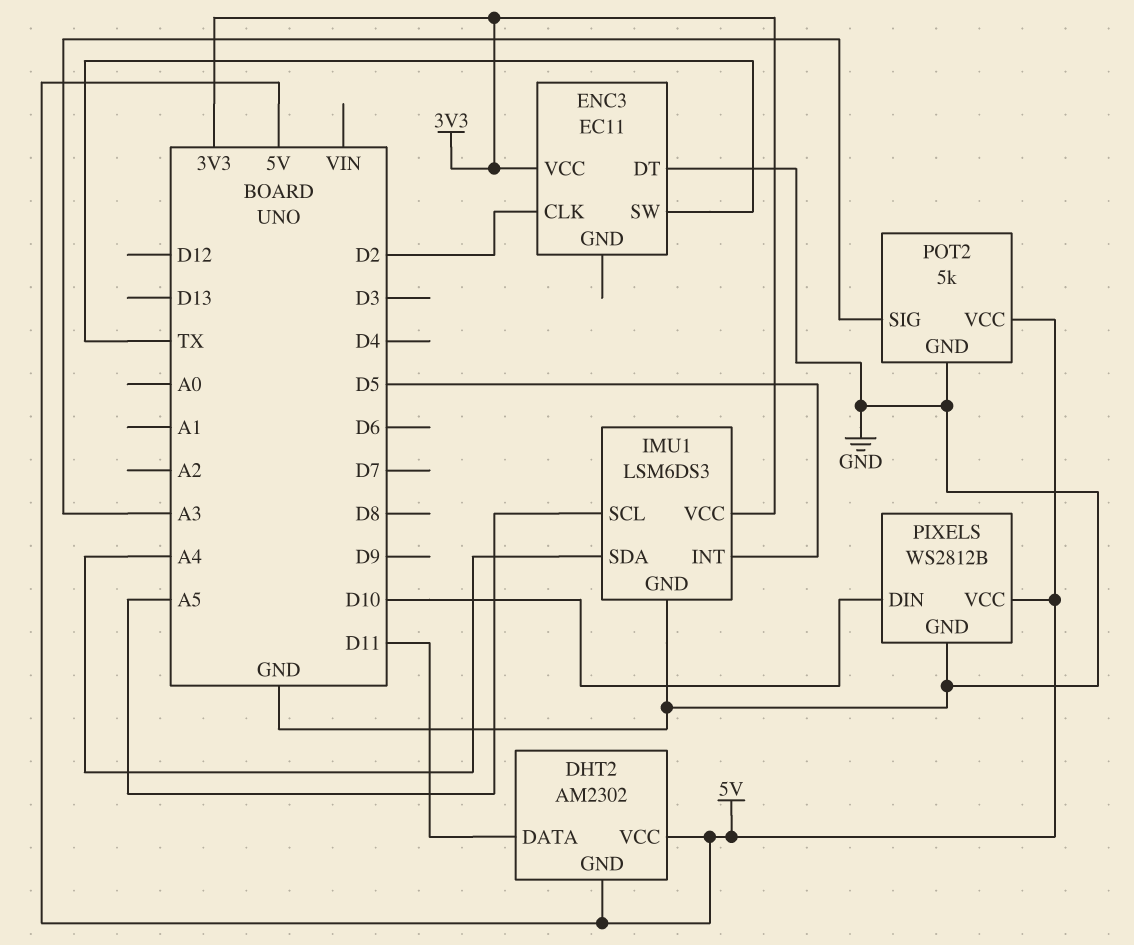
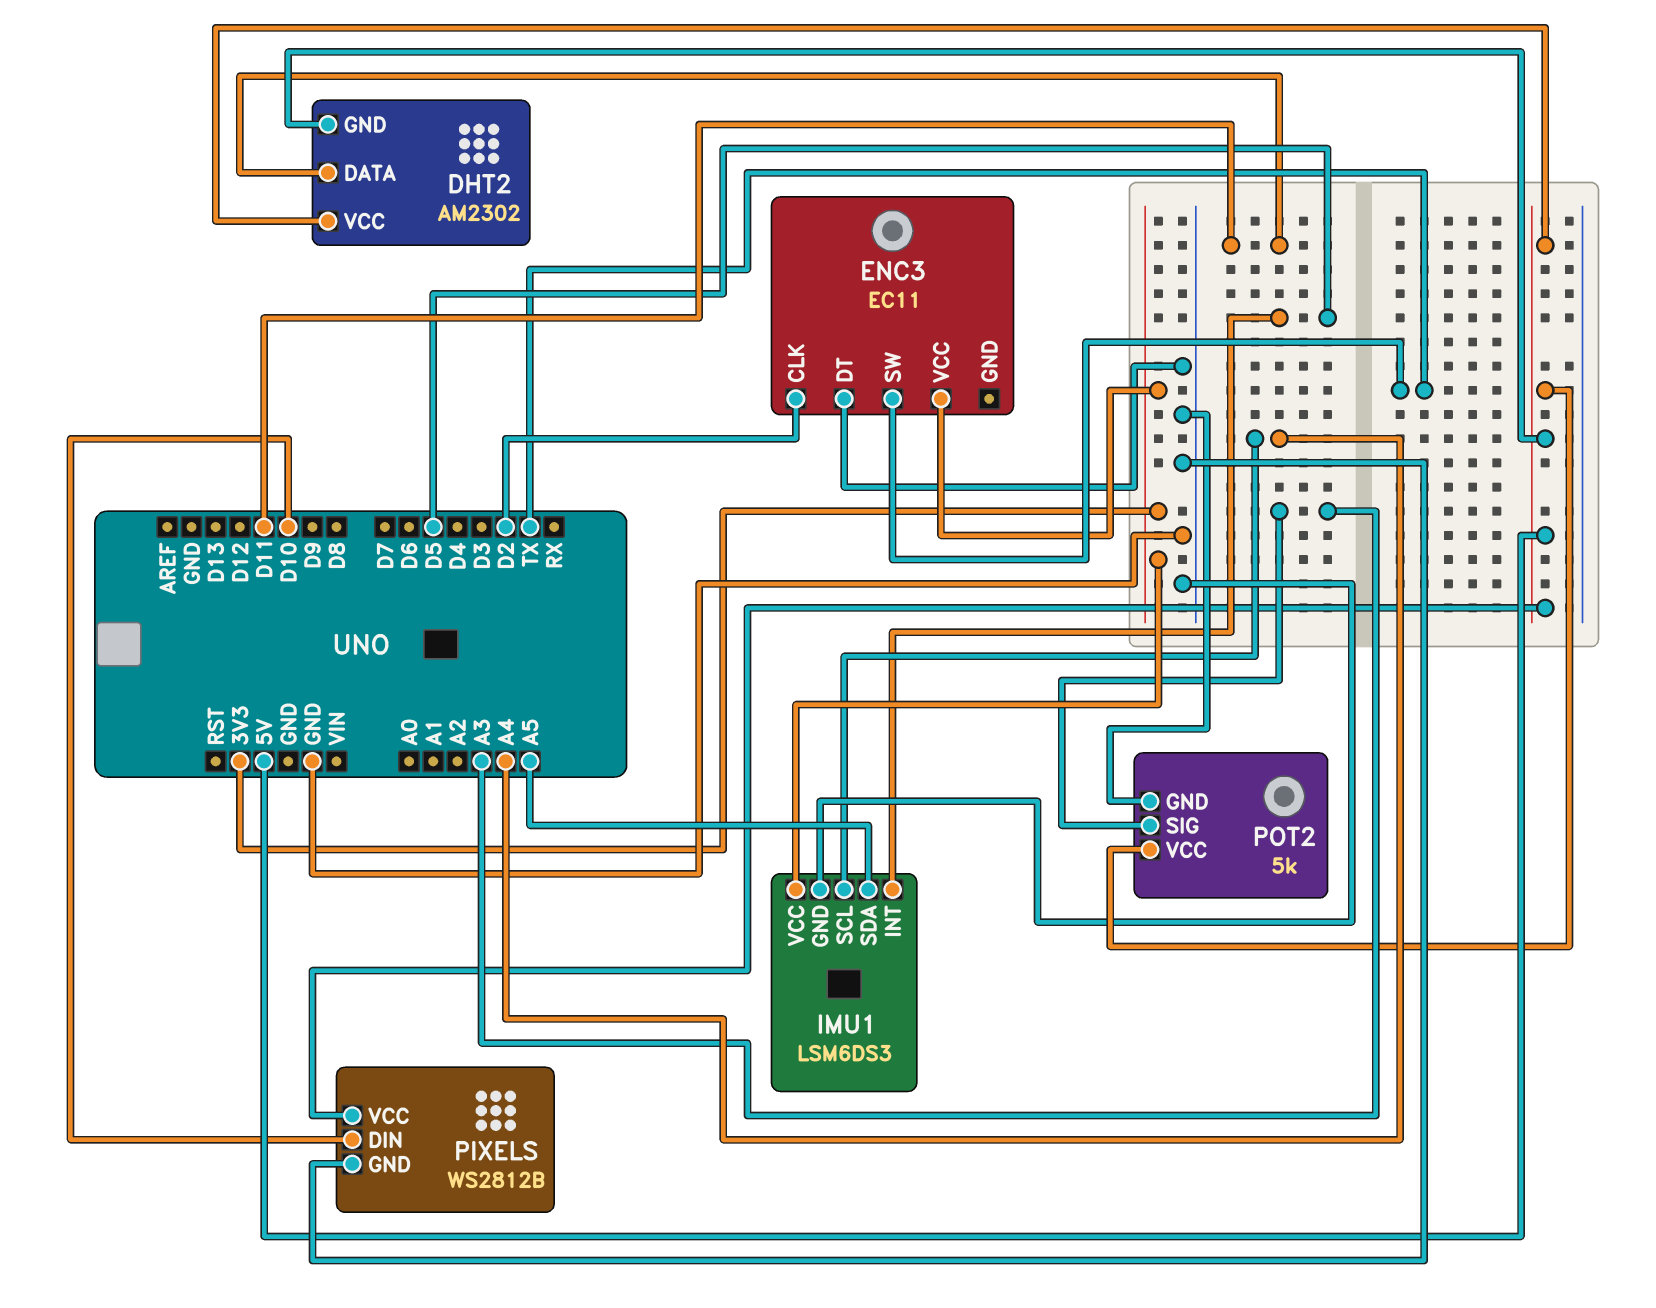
IMU1 pin SCL: A5 -> A4
IMU1 pin SDA: A4 -> A5

